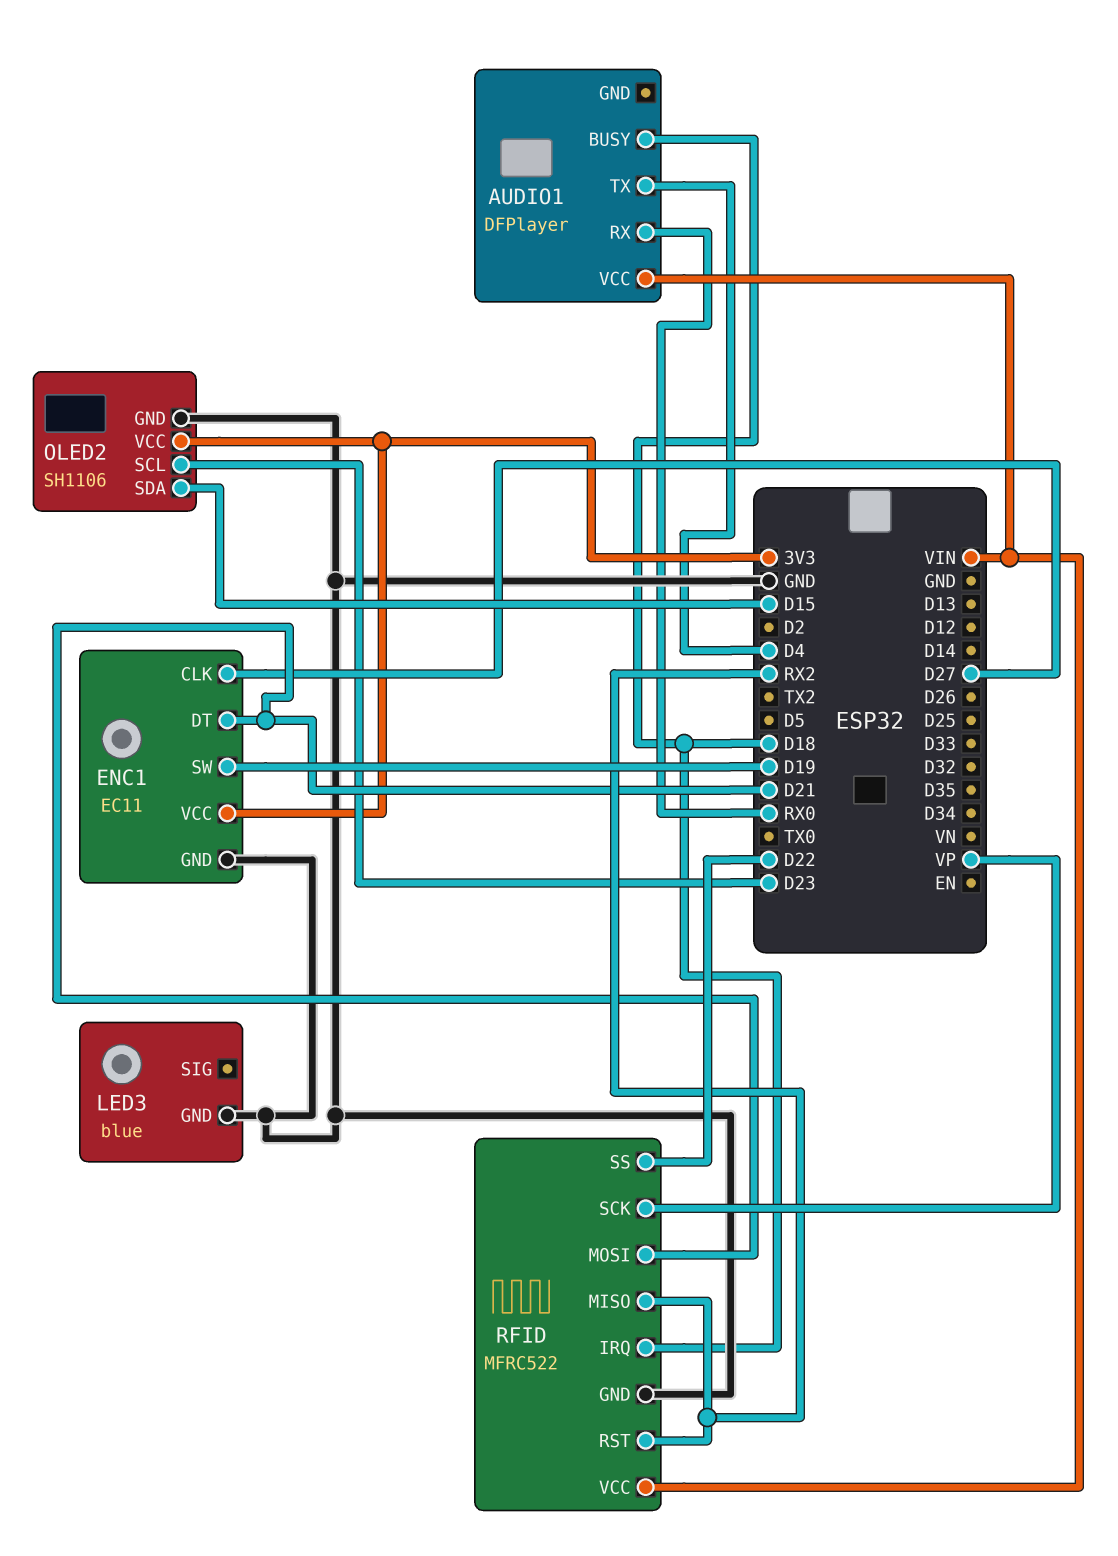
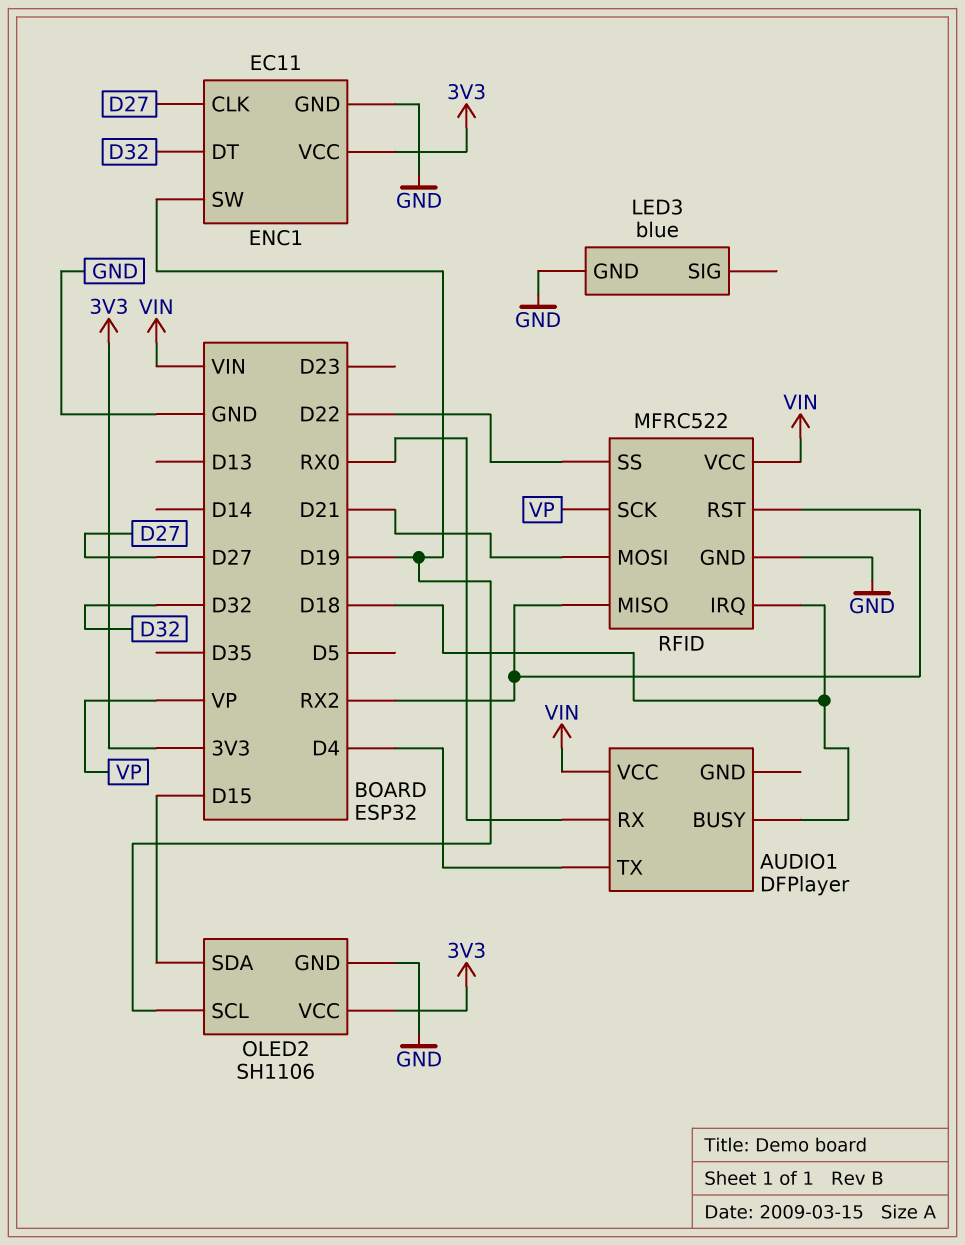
ENC1 pin DT: D21 -> D32
OLED2 pin SCL: D23 -> D19

